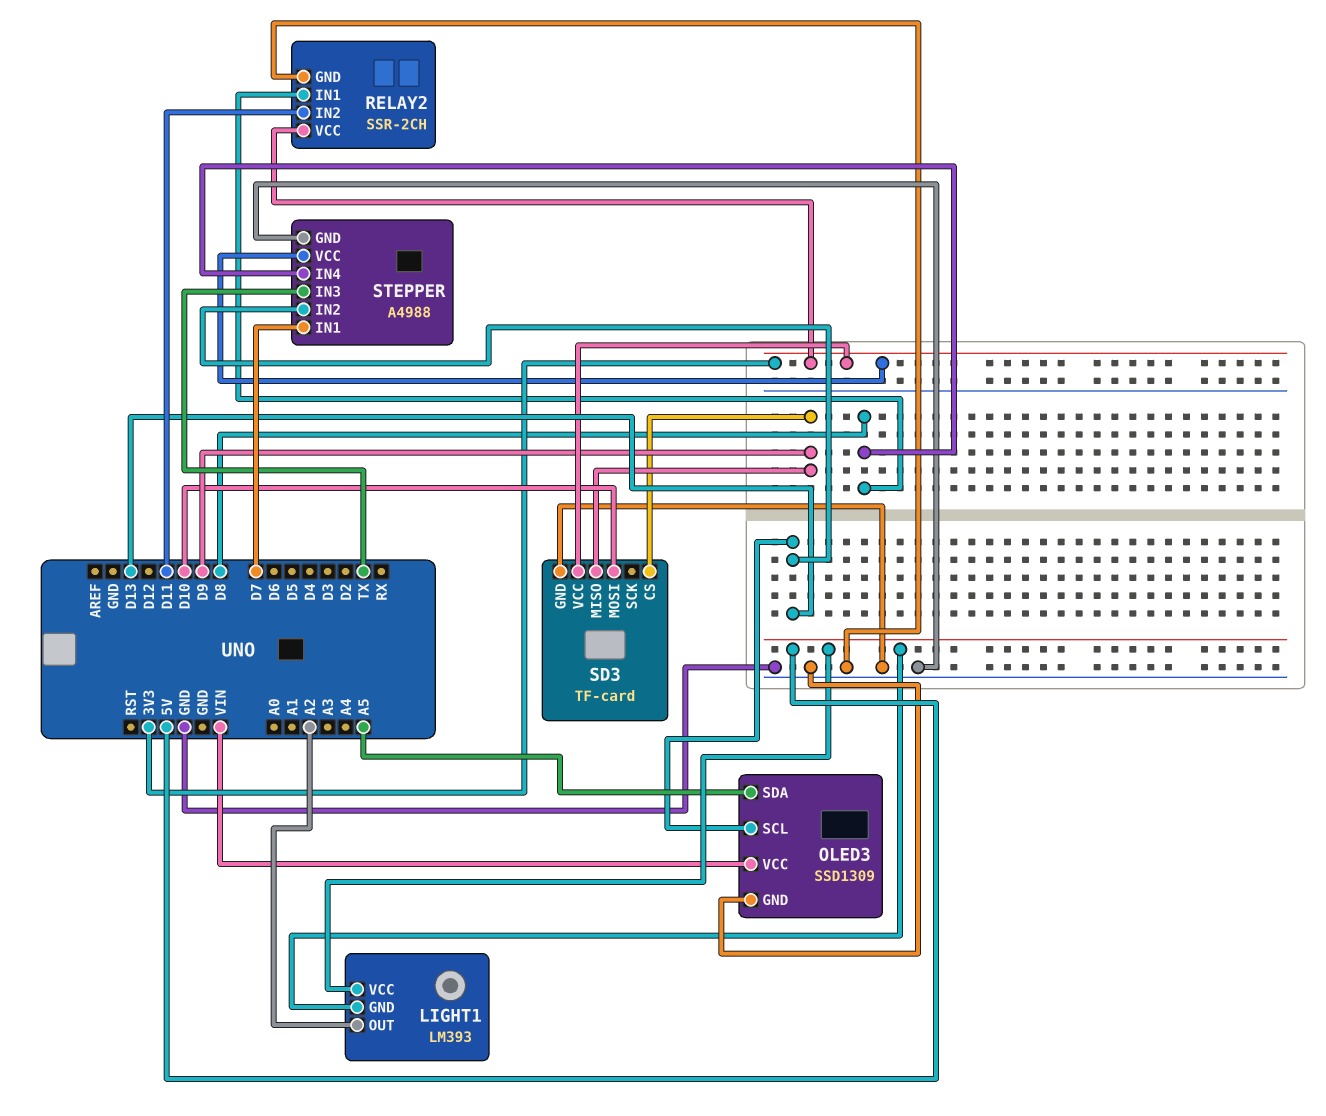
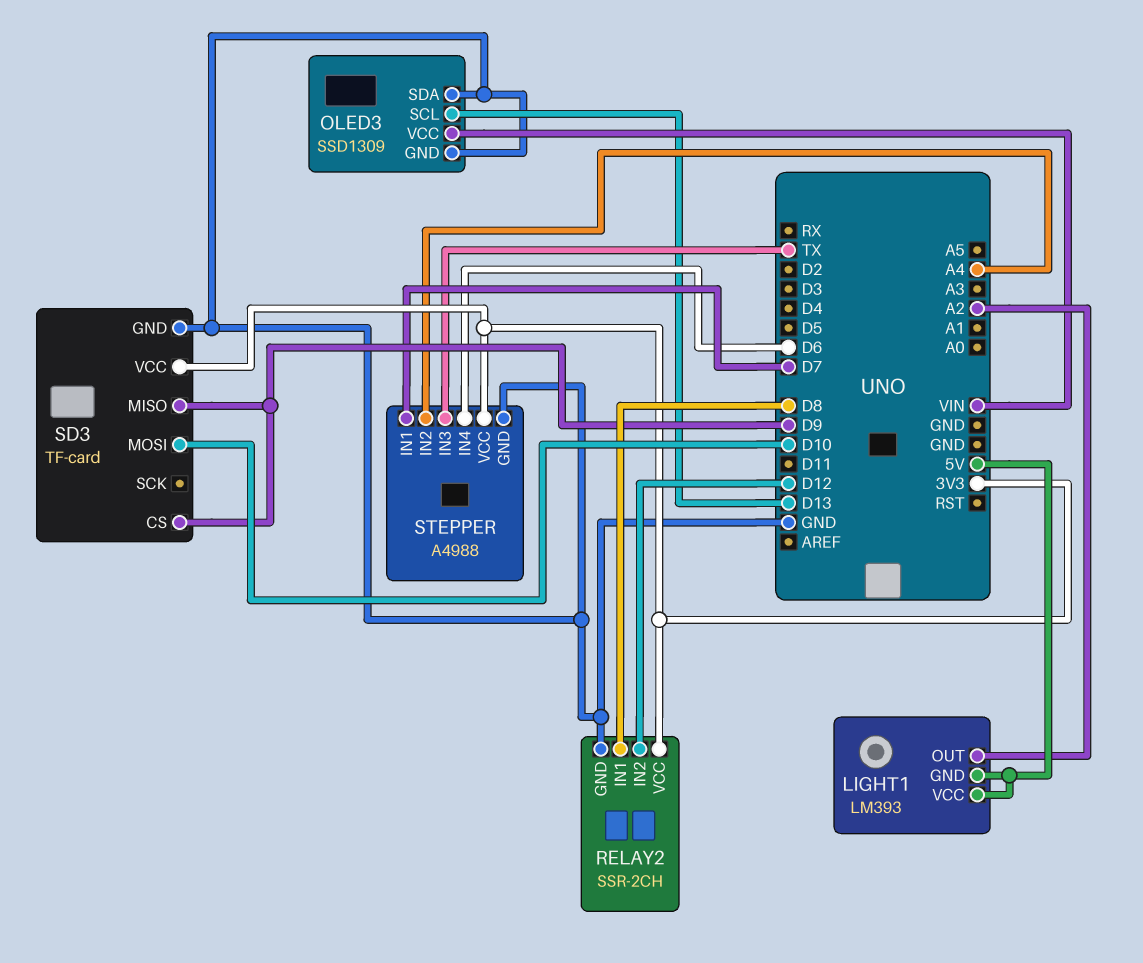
OLED3 pin SDA: A5 -> GND
RELAY2 pin IN2: D11 -> D12
STEPPER pin IN2: D13 -> A4
STEPPER pin IN4: D8 -> D6

